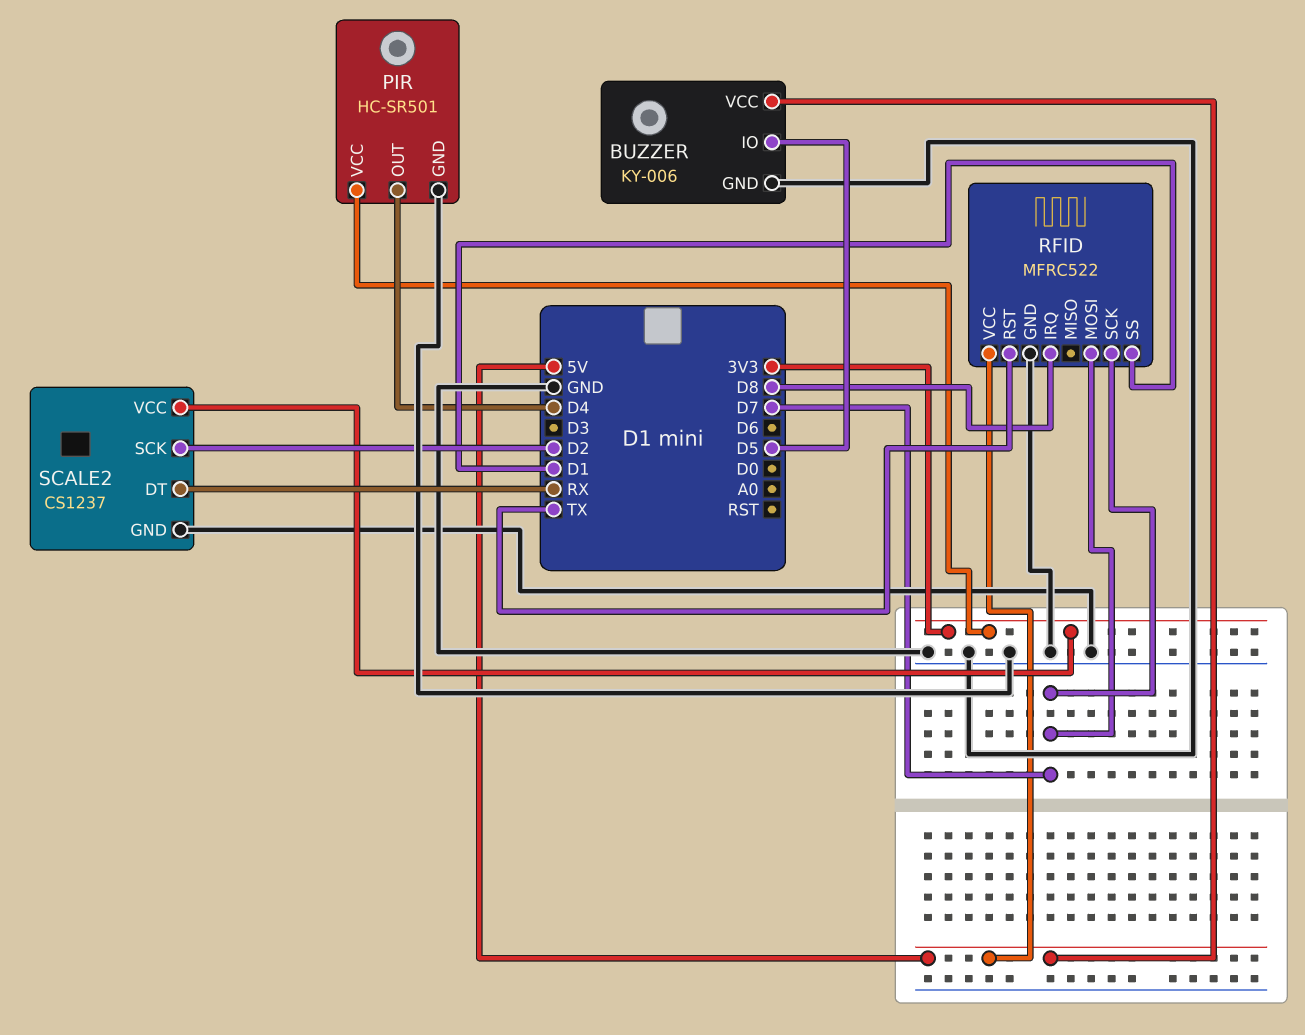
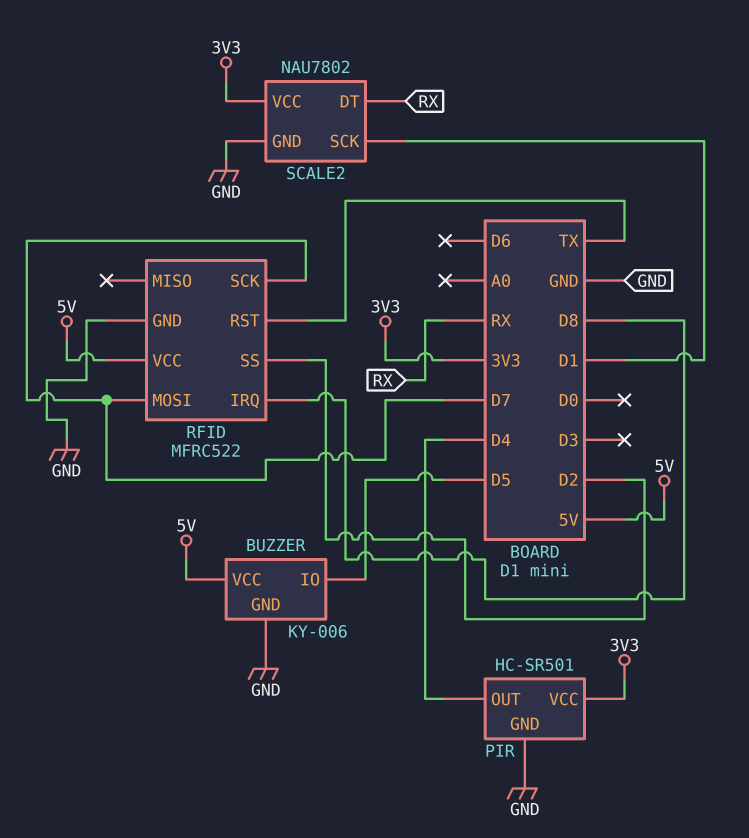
RFID pin SS: D1 -> D2
SCALE2: CS1237 -> NAU7802
SCALE2 pin SCK: D2 -> D1

